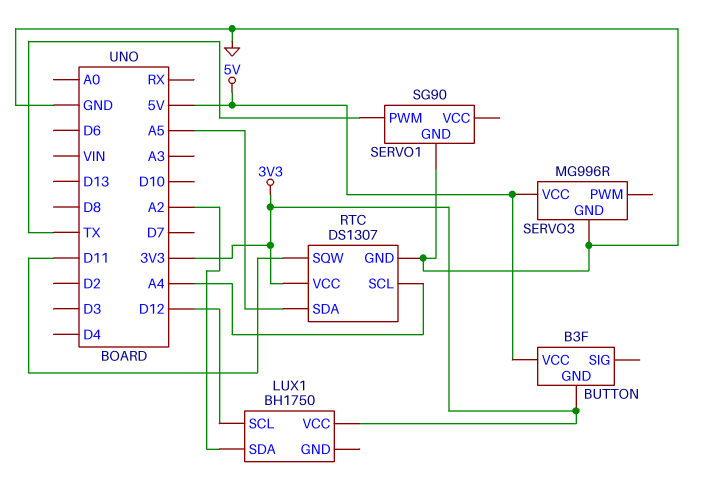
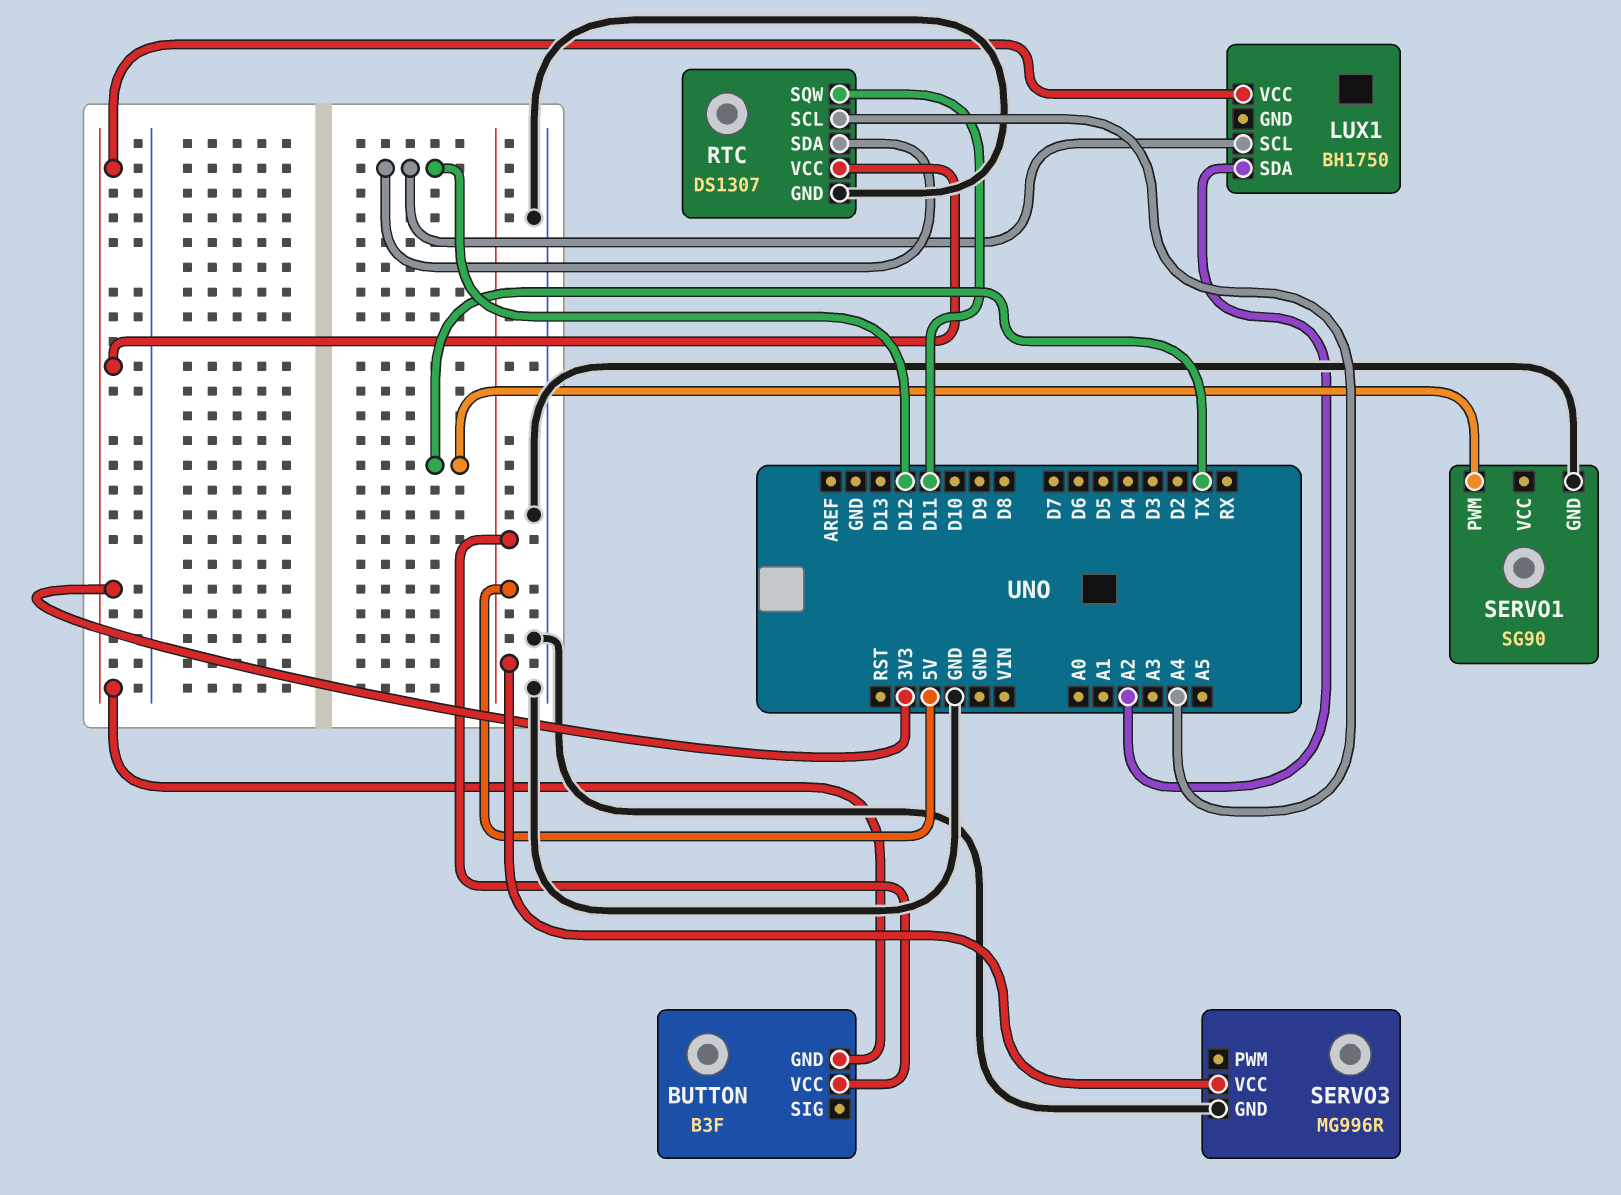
RTC pin SDA: A5 -> D12

